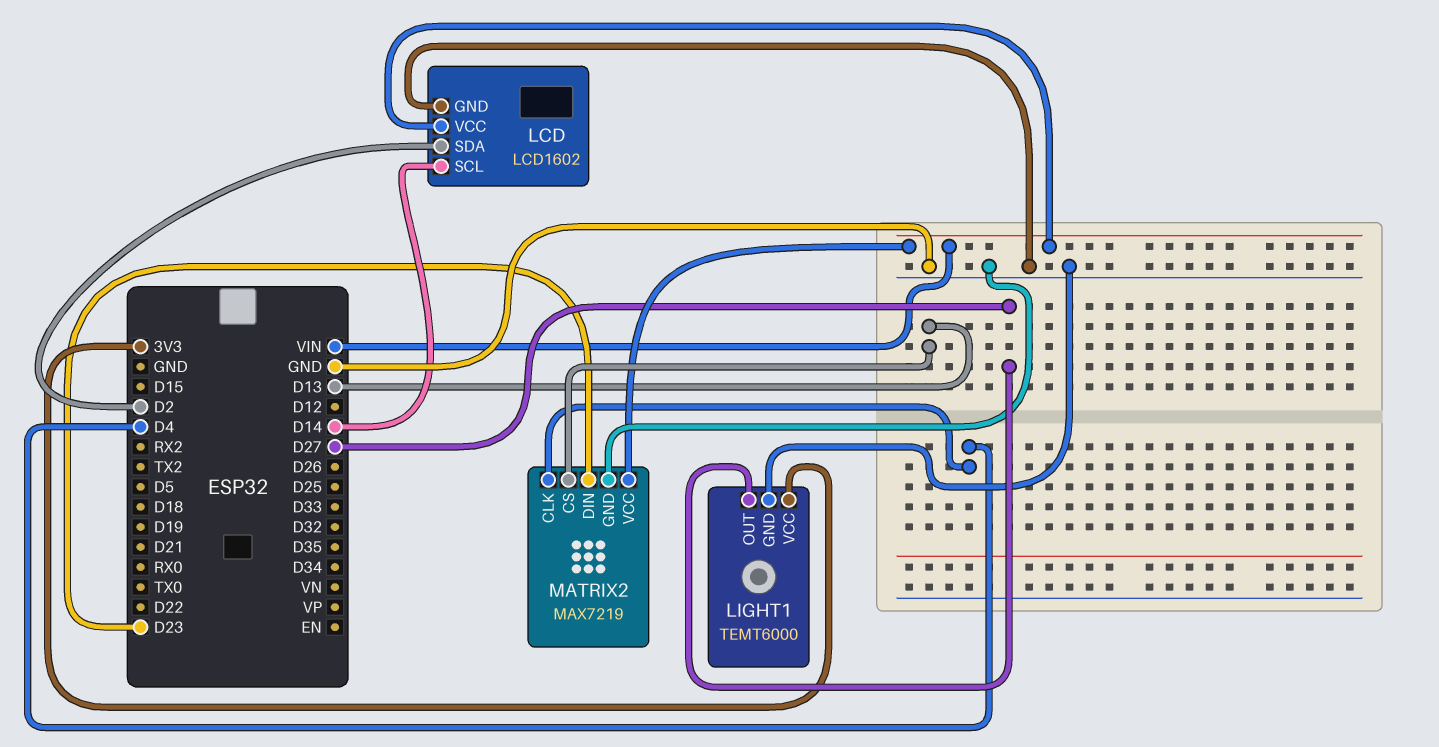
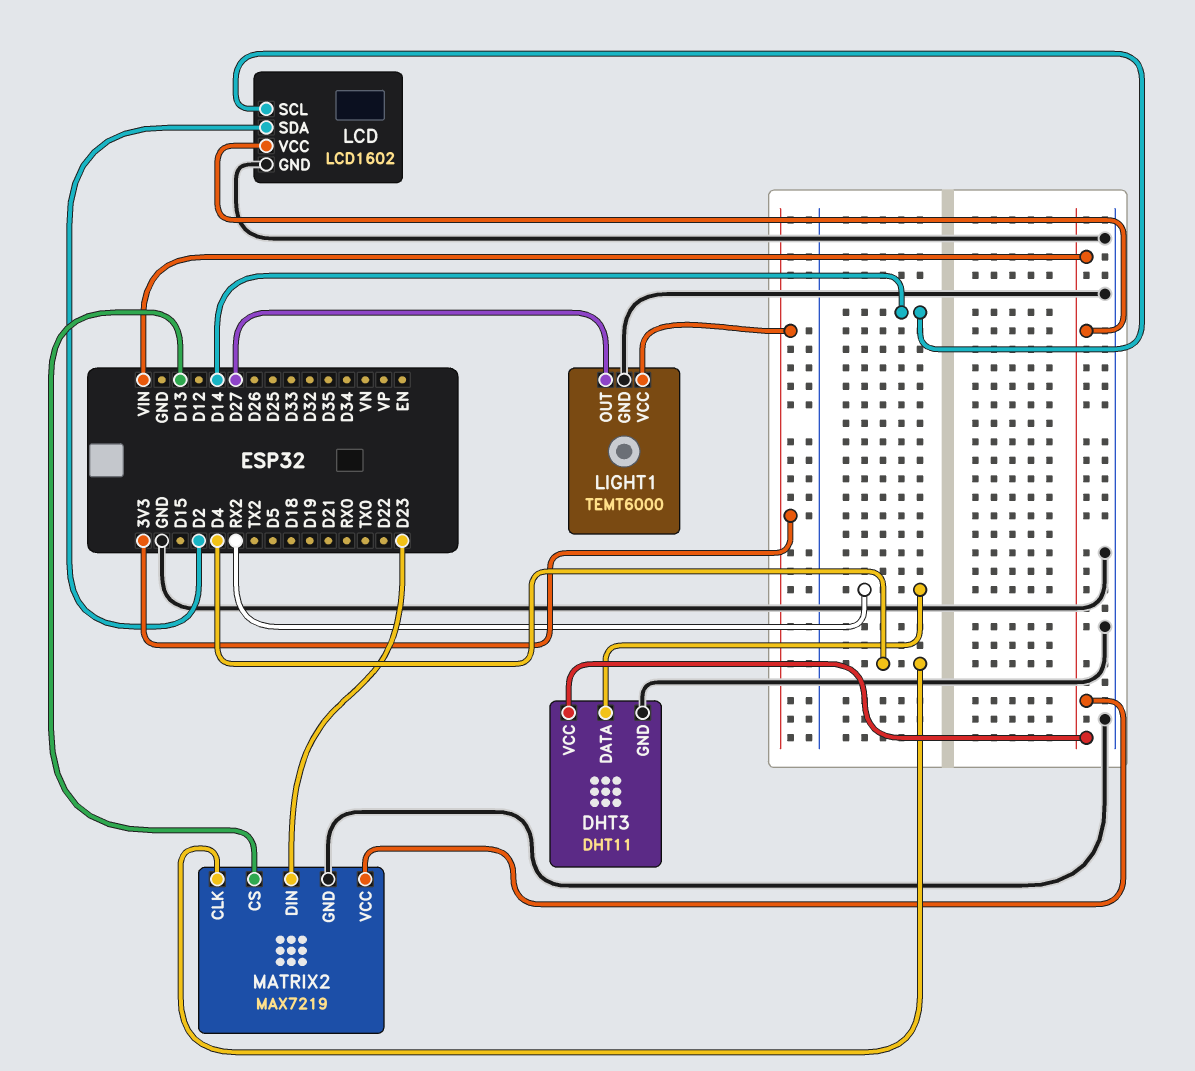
DHT3: none -> DHT11
DHT3 pin DATA: none -> RX2
DHT3 pin GND: none -> GND
DHT3 pin VCC: none -> VIN

